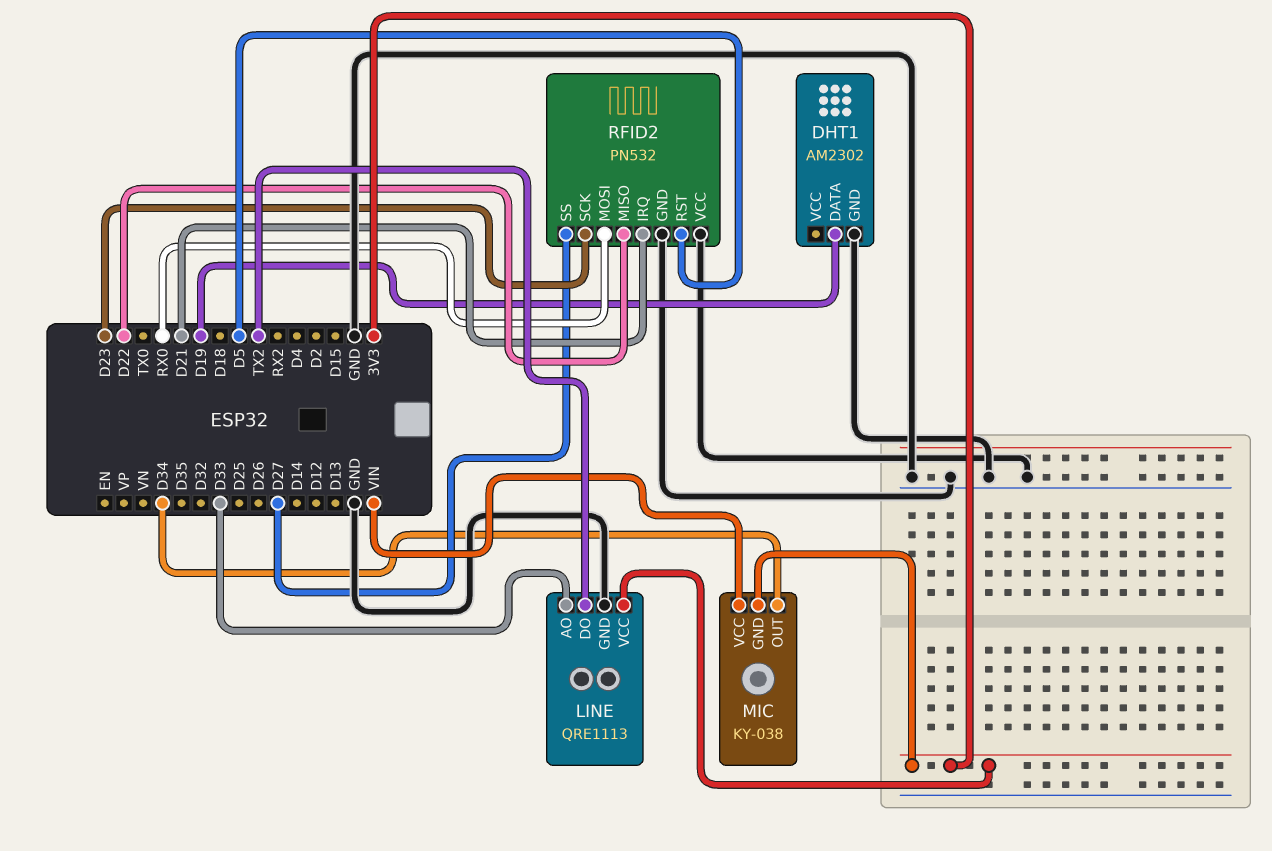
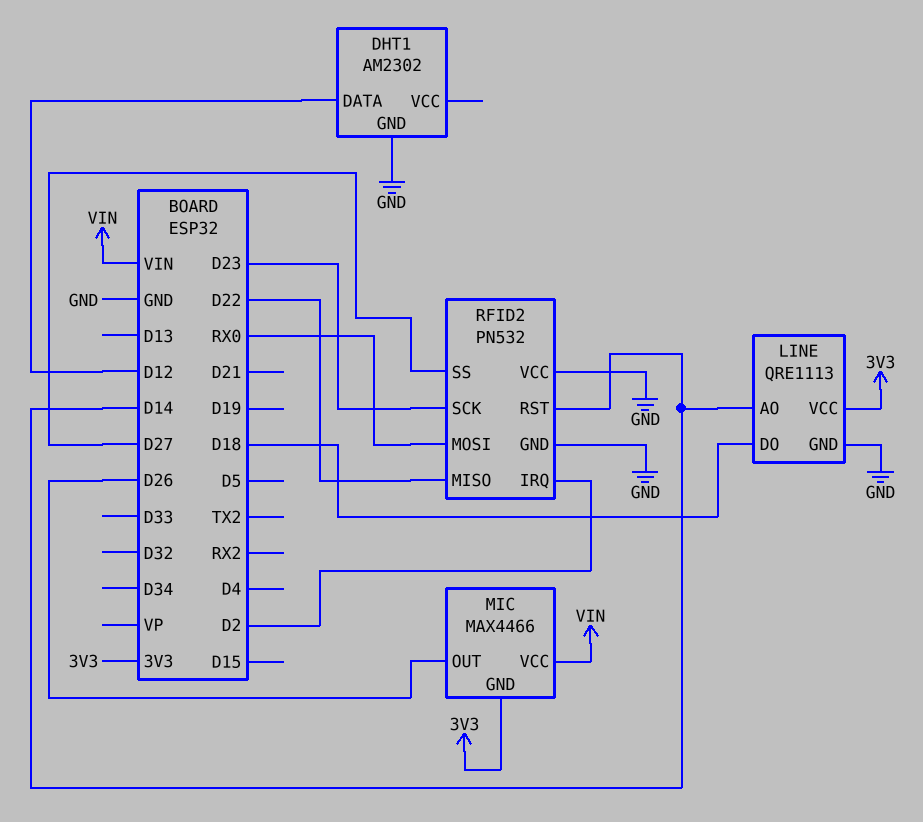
DHT1 pin DATA: D19 -> D12
LINE pin AO: D33 -> D14
LINE pin DO: TX2 -> D18
MIC: KY-038 -> MAX4466
MIC pin OUT: D34 -> D26
RFID2 pin IRQ: D21 -> D2
RFID2 pin RST: D5 -> D14

